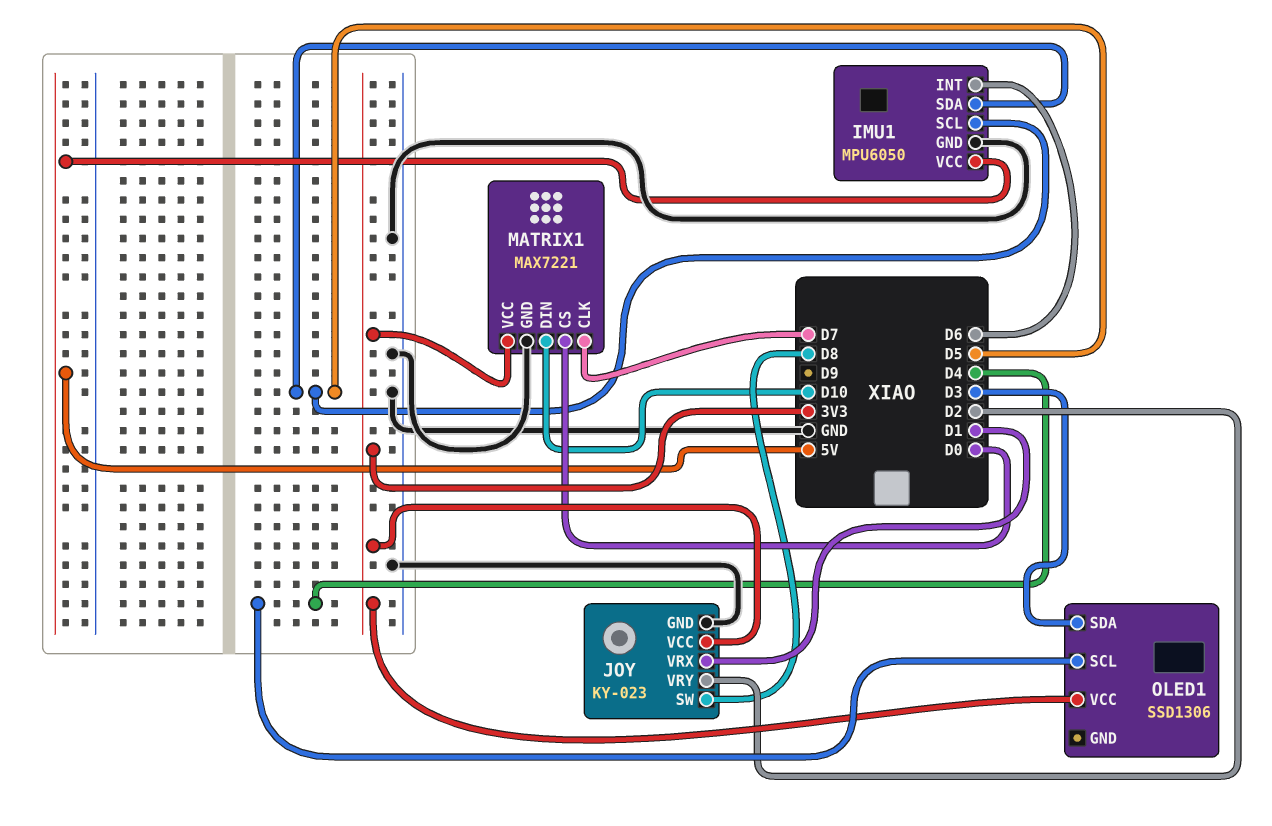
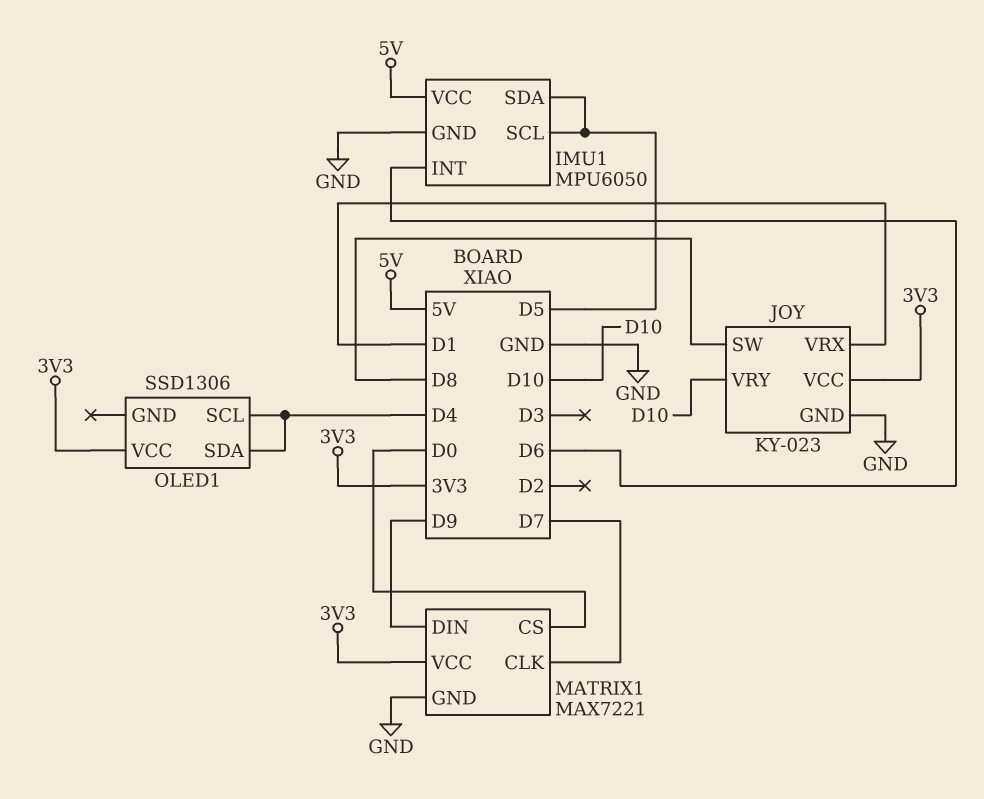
JOY pin VRY: D2 -> D10
MATRIX1 pin DIN: D10 -> D9
OLED1 pin SDA: D3 -> D4

